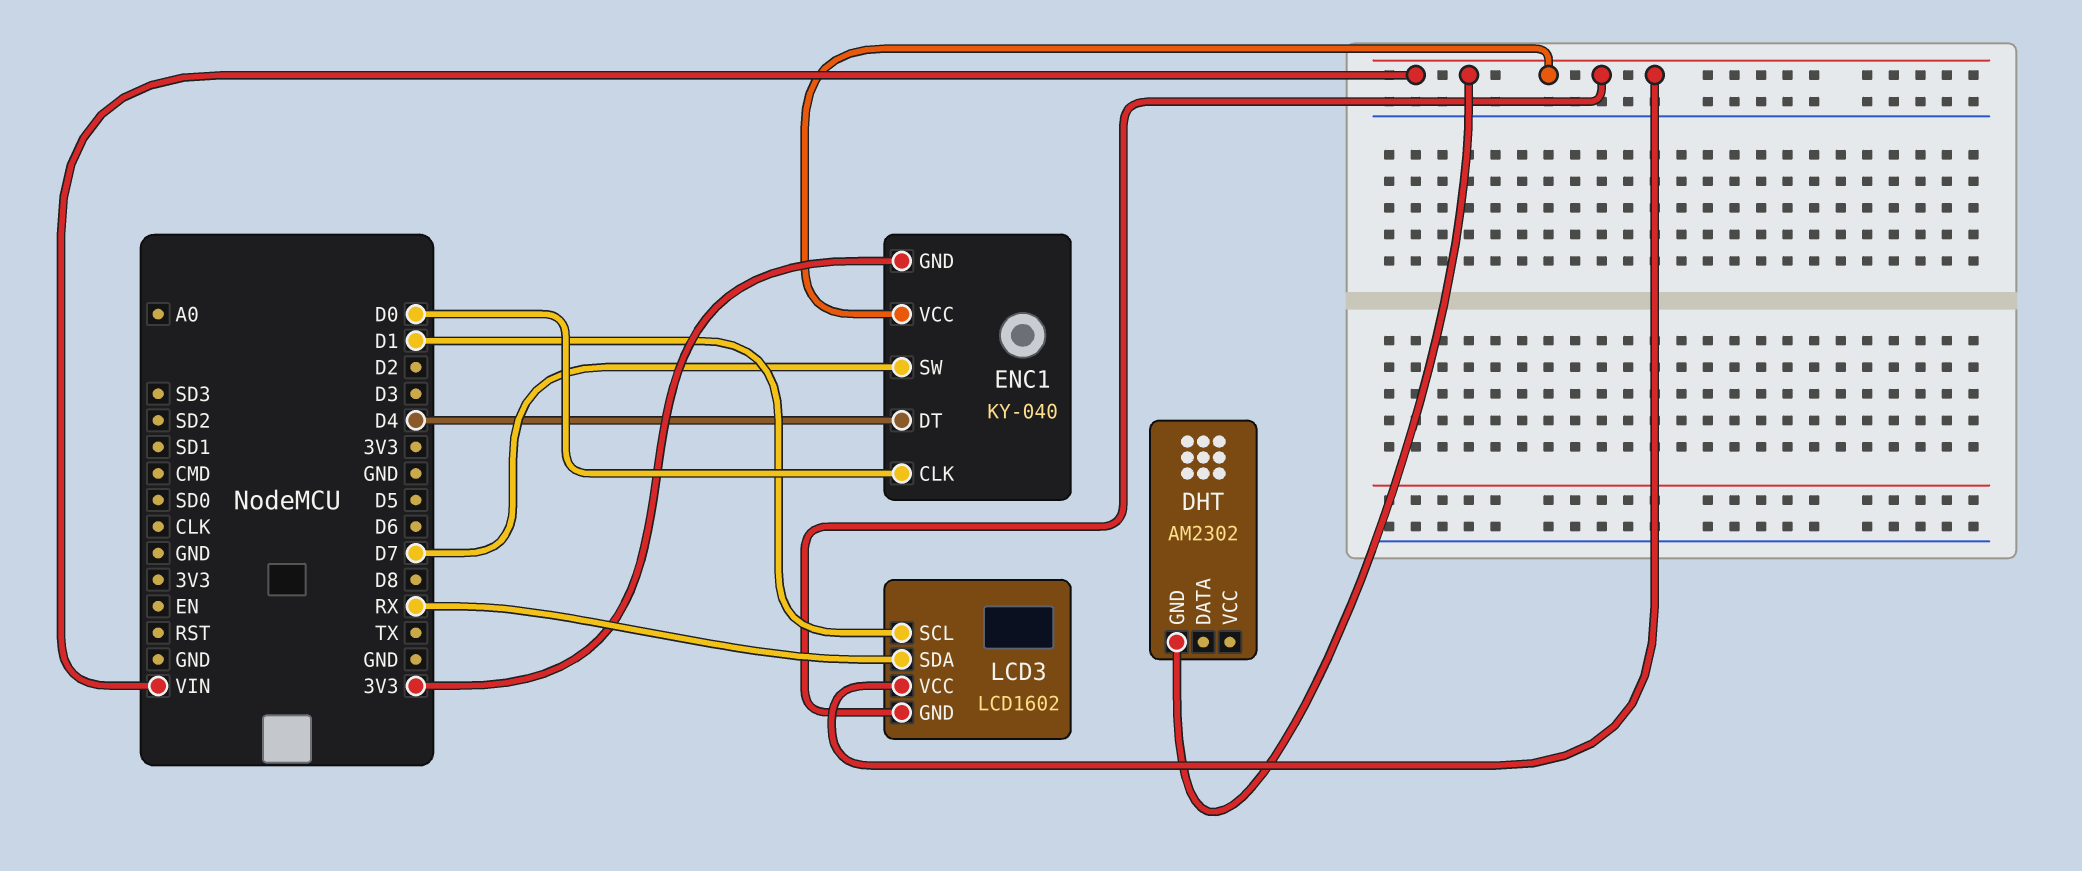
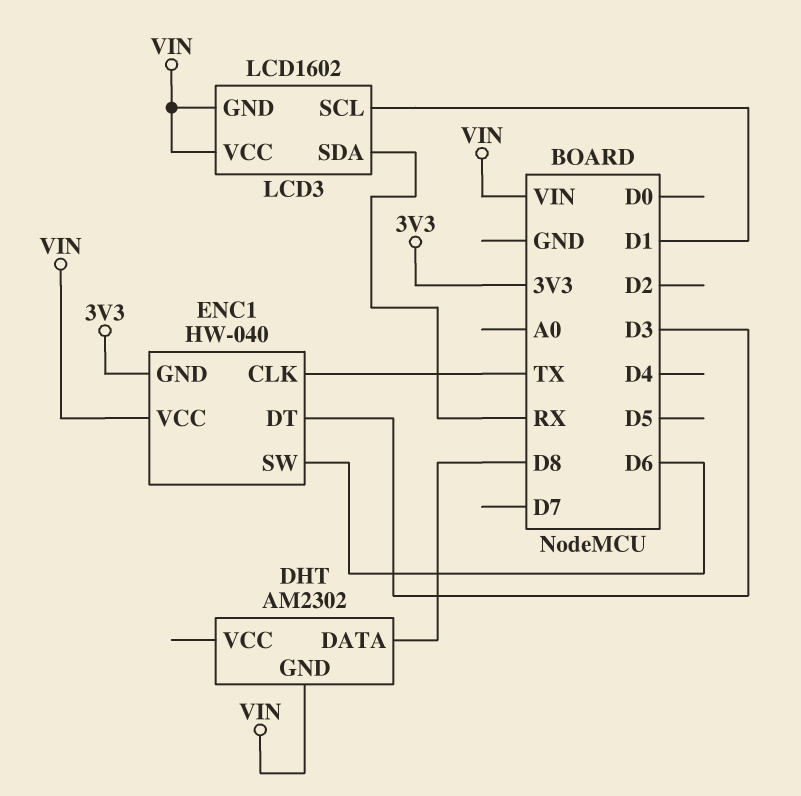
DHT pin DATA: none -> D8
ENC1: KY-040 -> HW-040
ENC1 pin CLK: D0 -> TX
ENC1 pin DT: D4 -> D3
ENC1 pin SW: D7 -> D6

